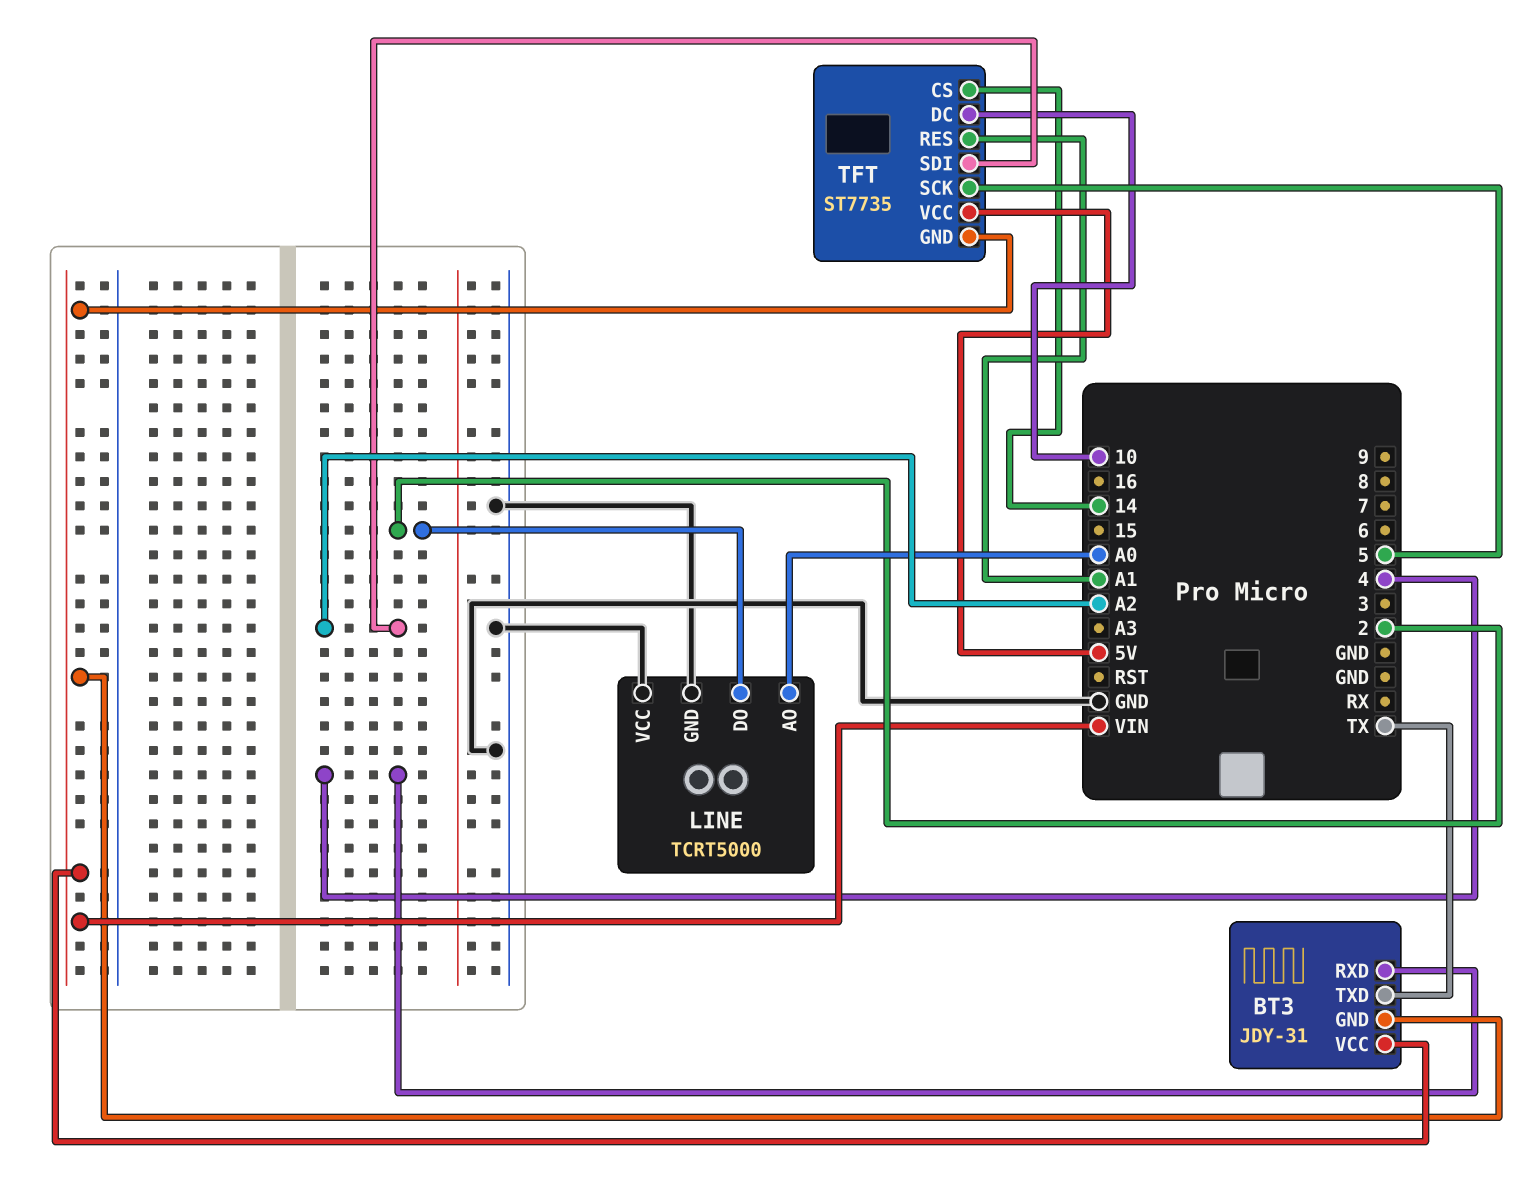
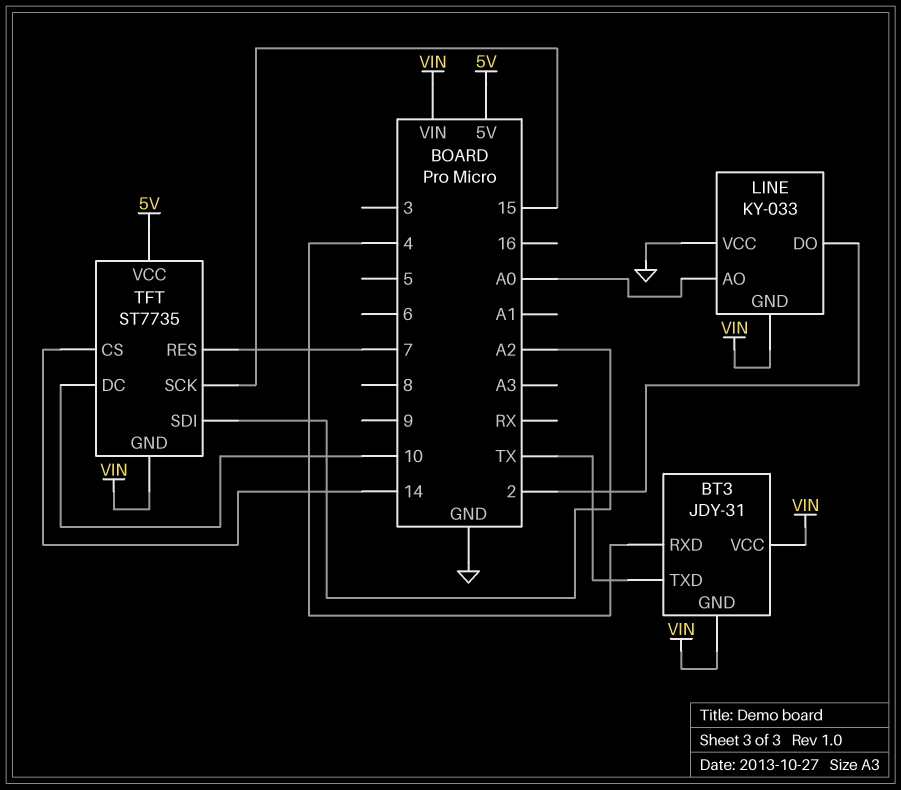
LINE: TCRT5000 -> KY-033
LINE pin GND: GND -> VIN
TFT pin RES: A1 -> 7
TFT pin SCK: 5 -> 15

